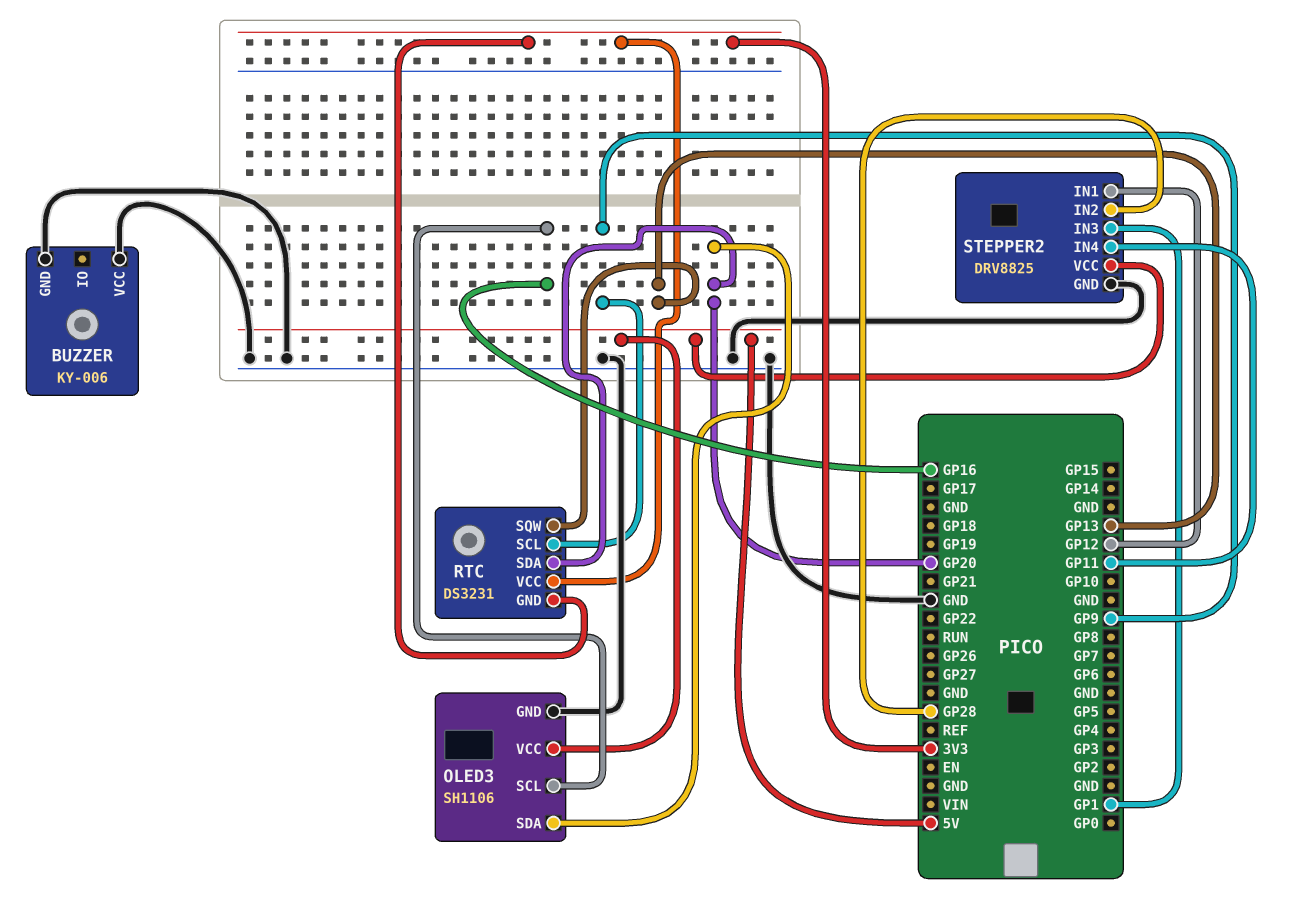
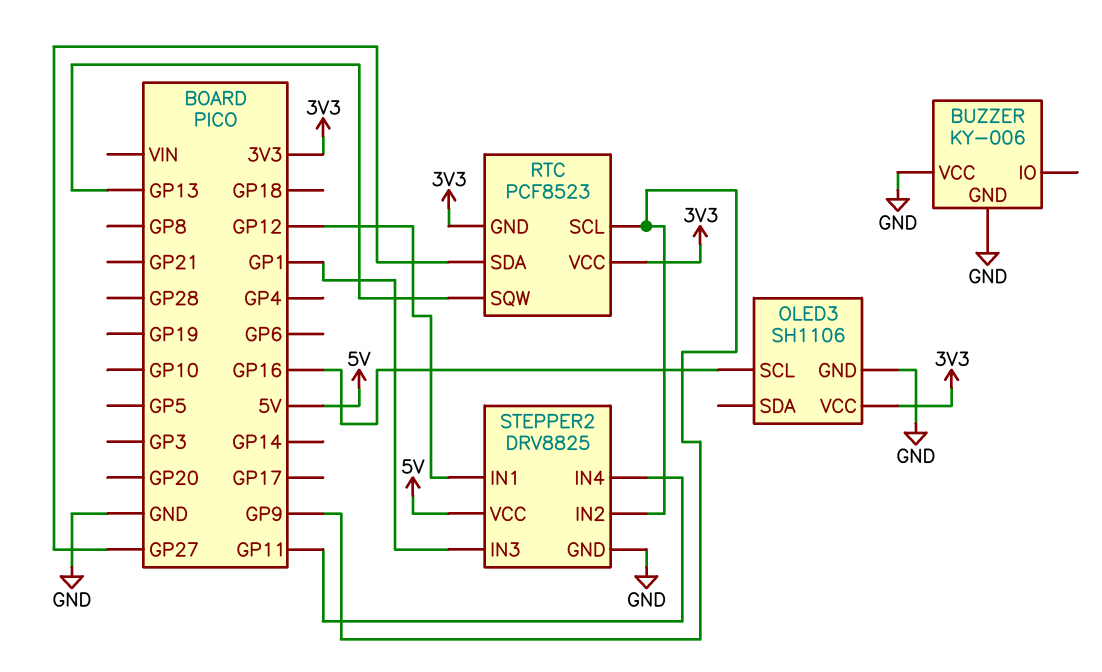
OLED3 pin SDA: GP20 -> none
OLED3 pin VCC: 5V -> 3V3
RTC: DS3231 -> PCF8523
RTC pin SDA: GP20 -> GP27
STEPPER2 pin IN2: GP28 -> GP9

